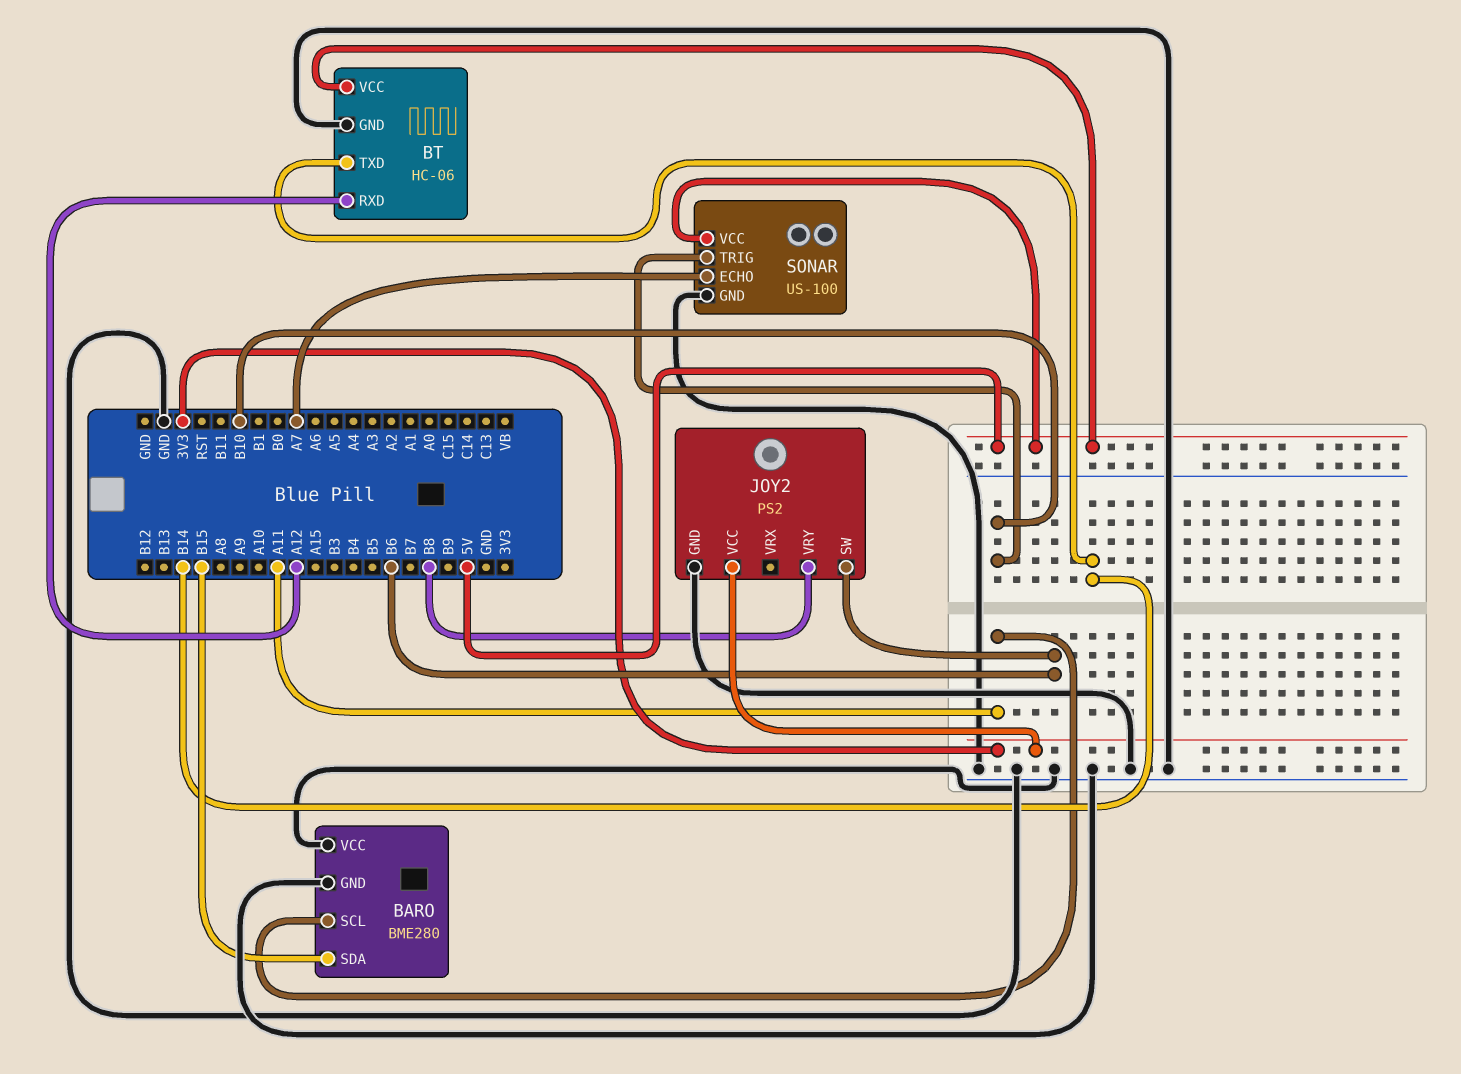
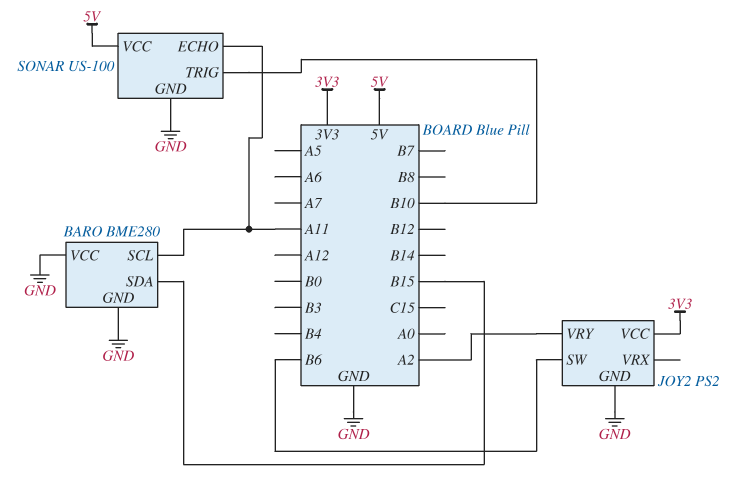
BT: HC-06 -> none
BT pin GND: GND -> none
BT pin RXD: A12 -> none
BT pin TXD: B14 -> none
BT pin VCC: 5V -> none
JOY2 pin VRY: B8 -> A2
SONAR pin ECHO: A7 -> A11

